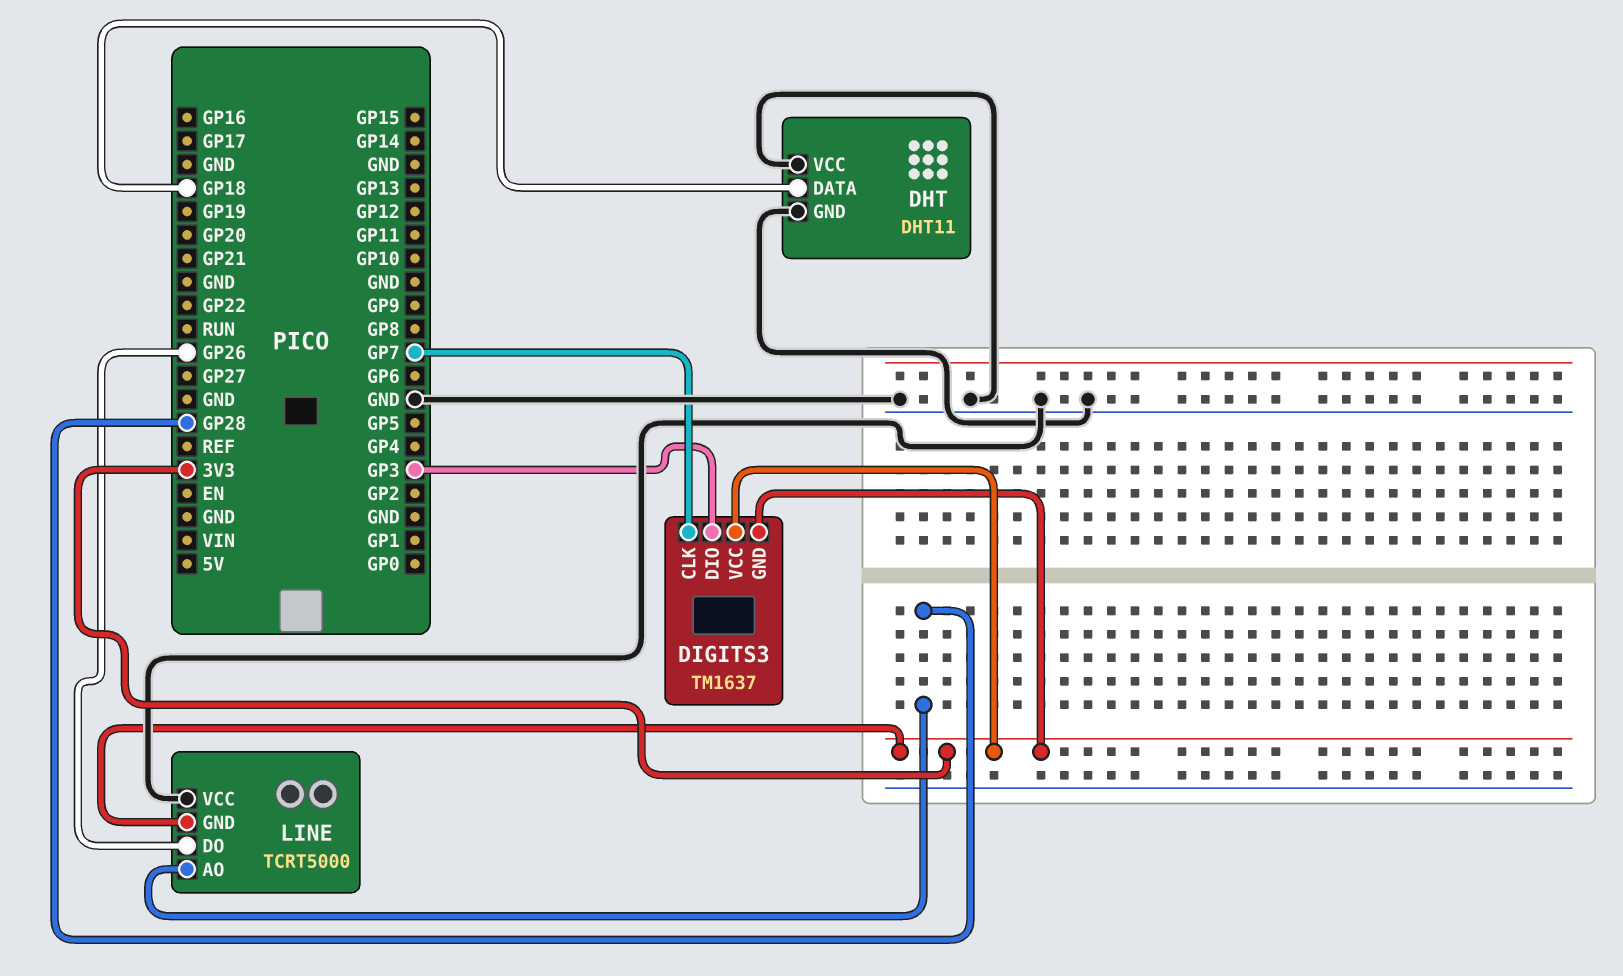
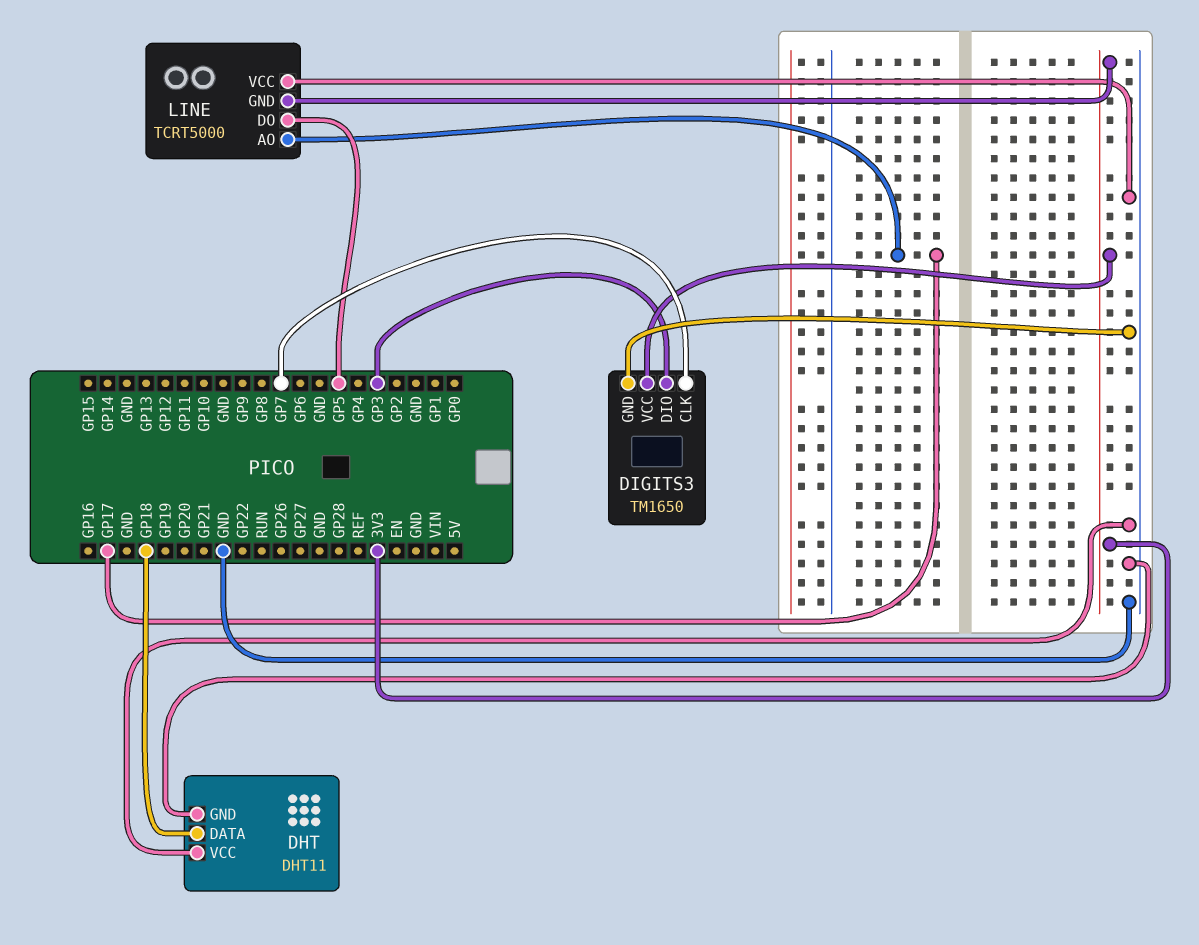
DIGITS3: TM1637 -> TM1650
DIGITS3 pin GND: 3V3 -> GND
LINE pin AO: GP28 -> GP17
LINE pin DO: GP26 -> GP5

